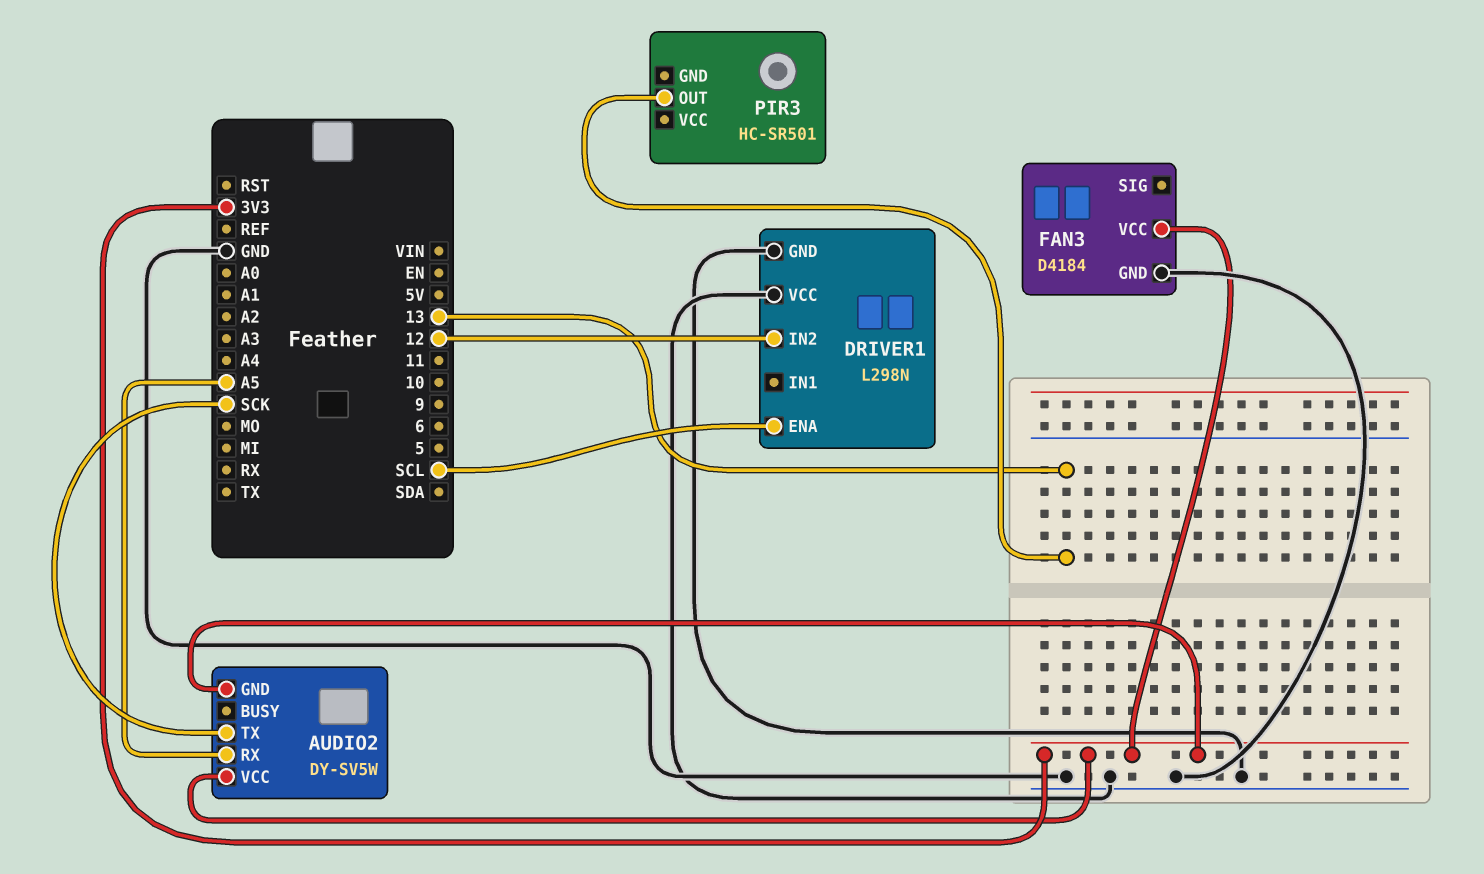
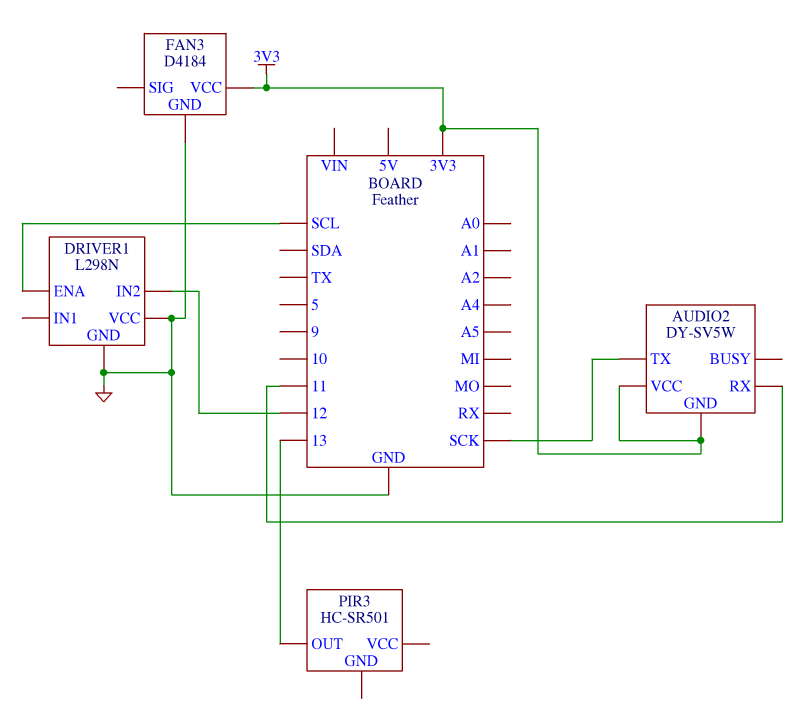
AUDIO2 pin RX: A5 -> 11

